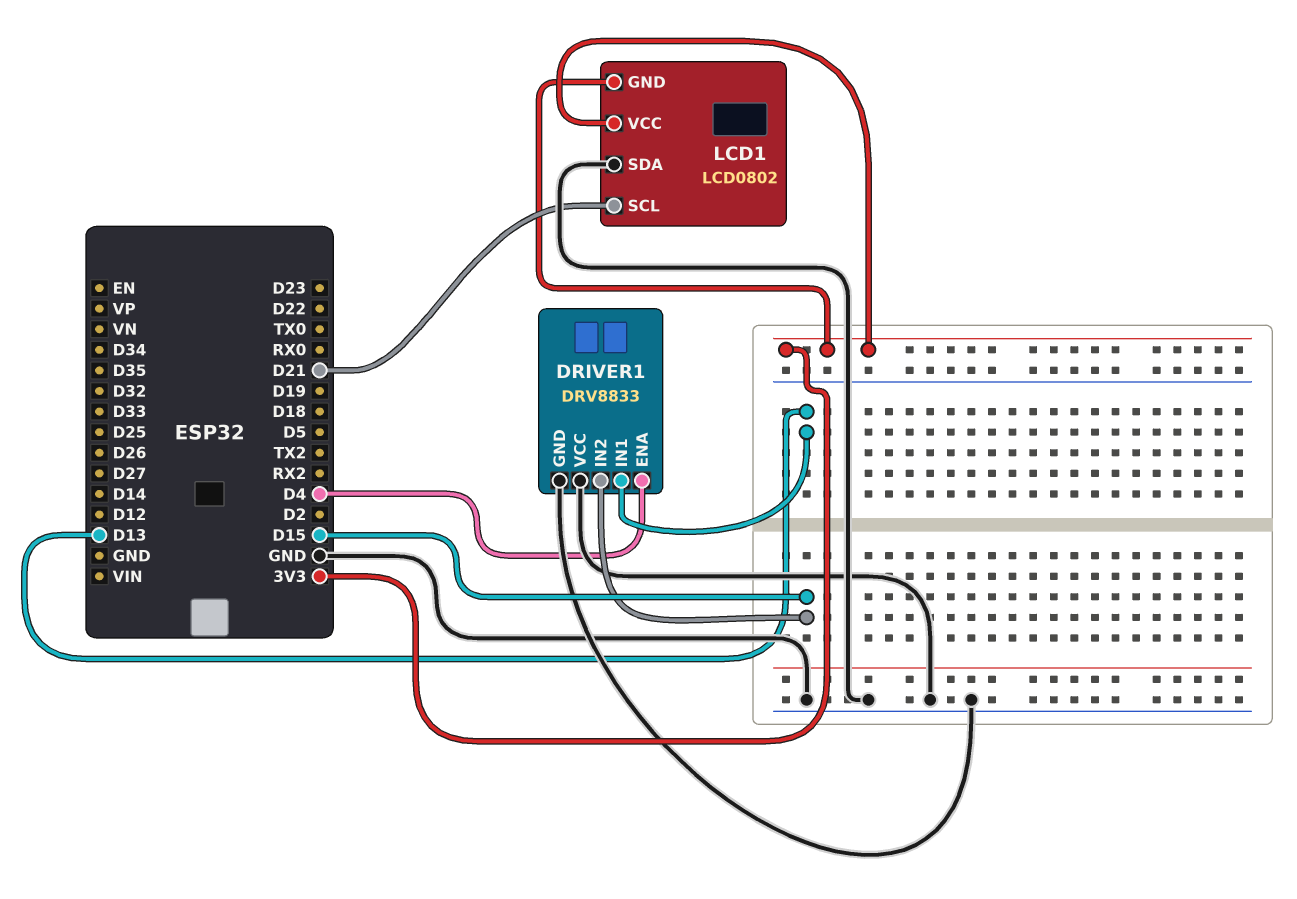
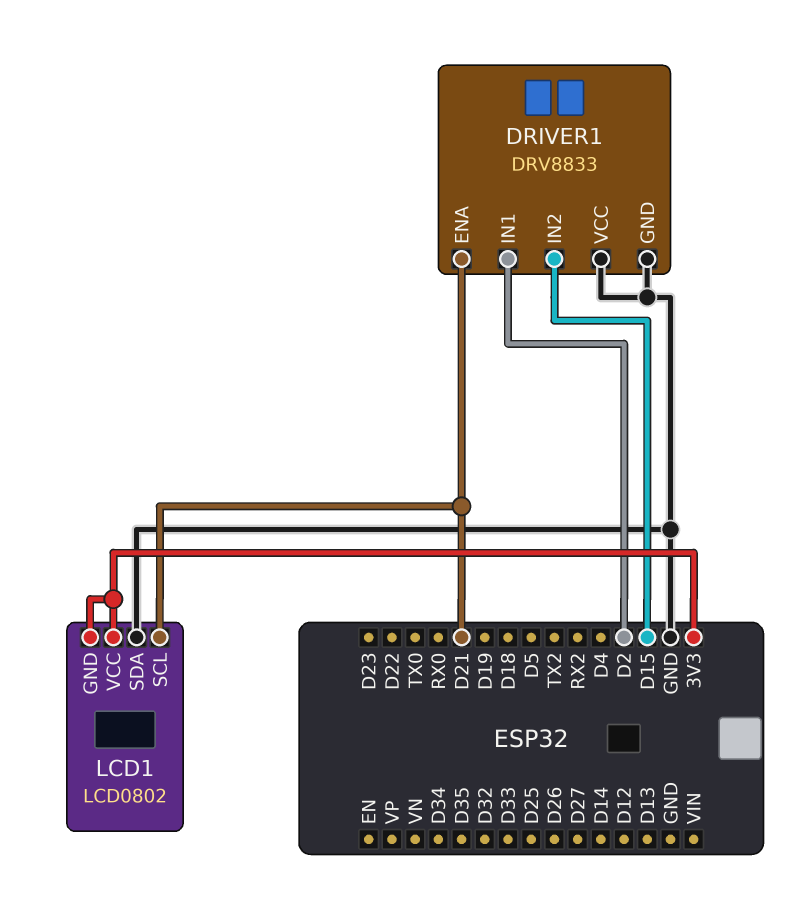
DRIVER1 pin ENA: D4 -> D21
DRIVER1 pin IN1: D13 -> D2

